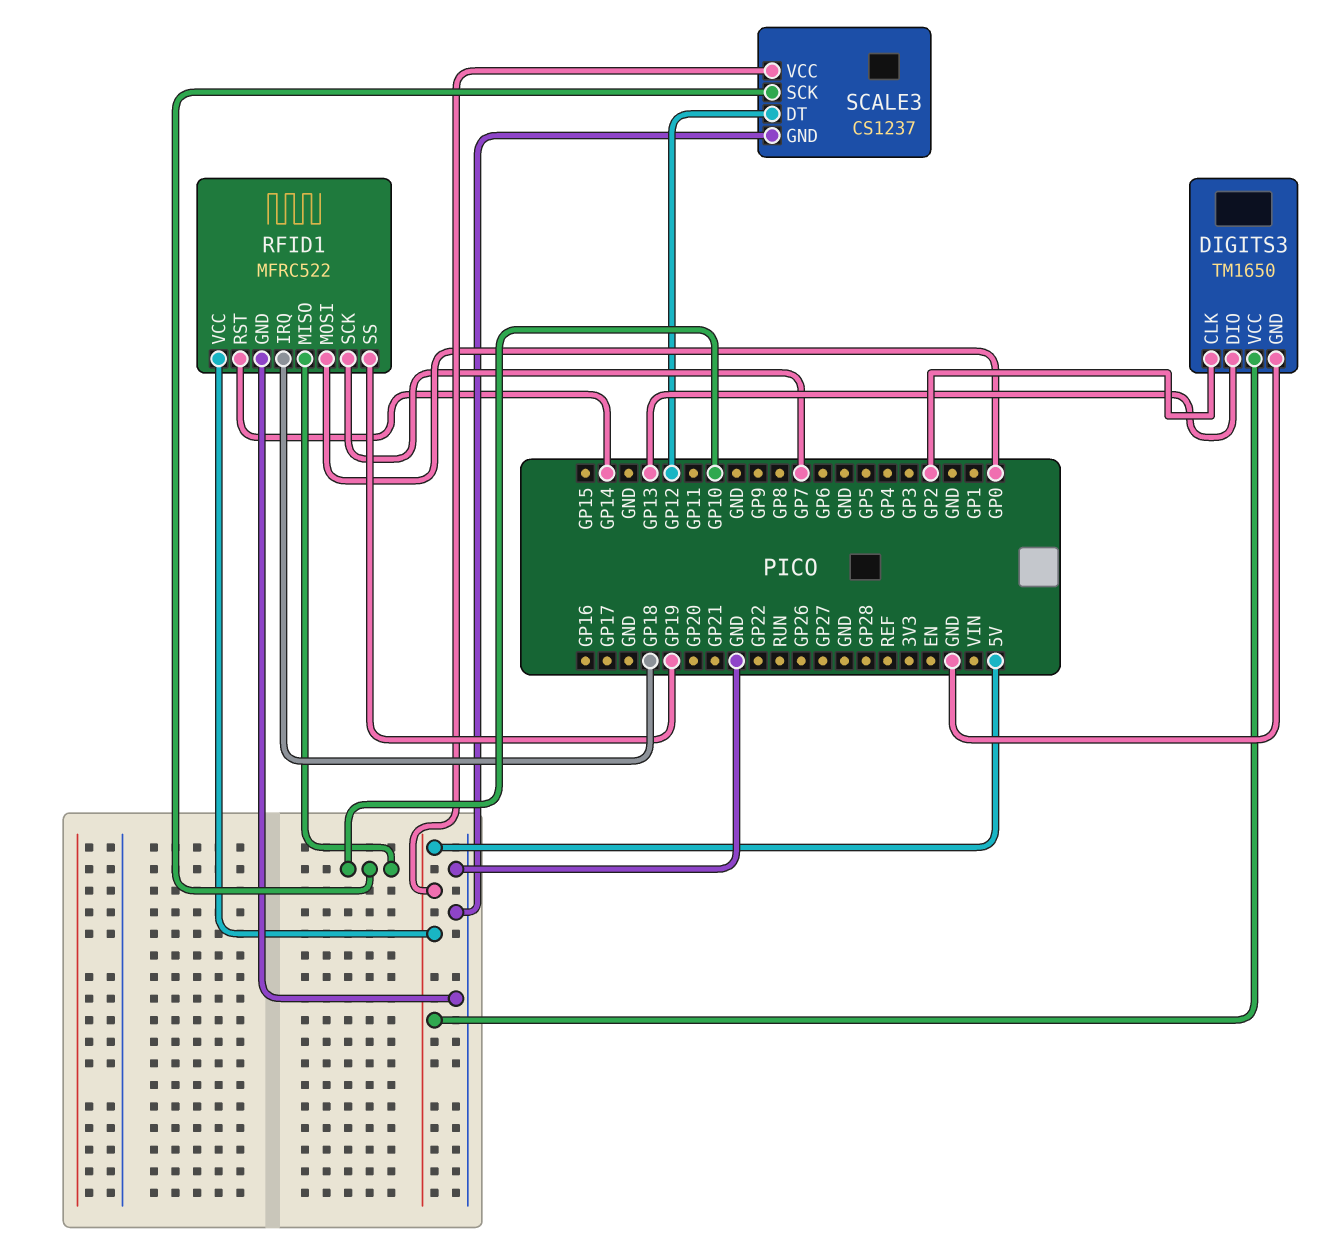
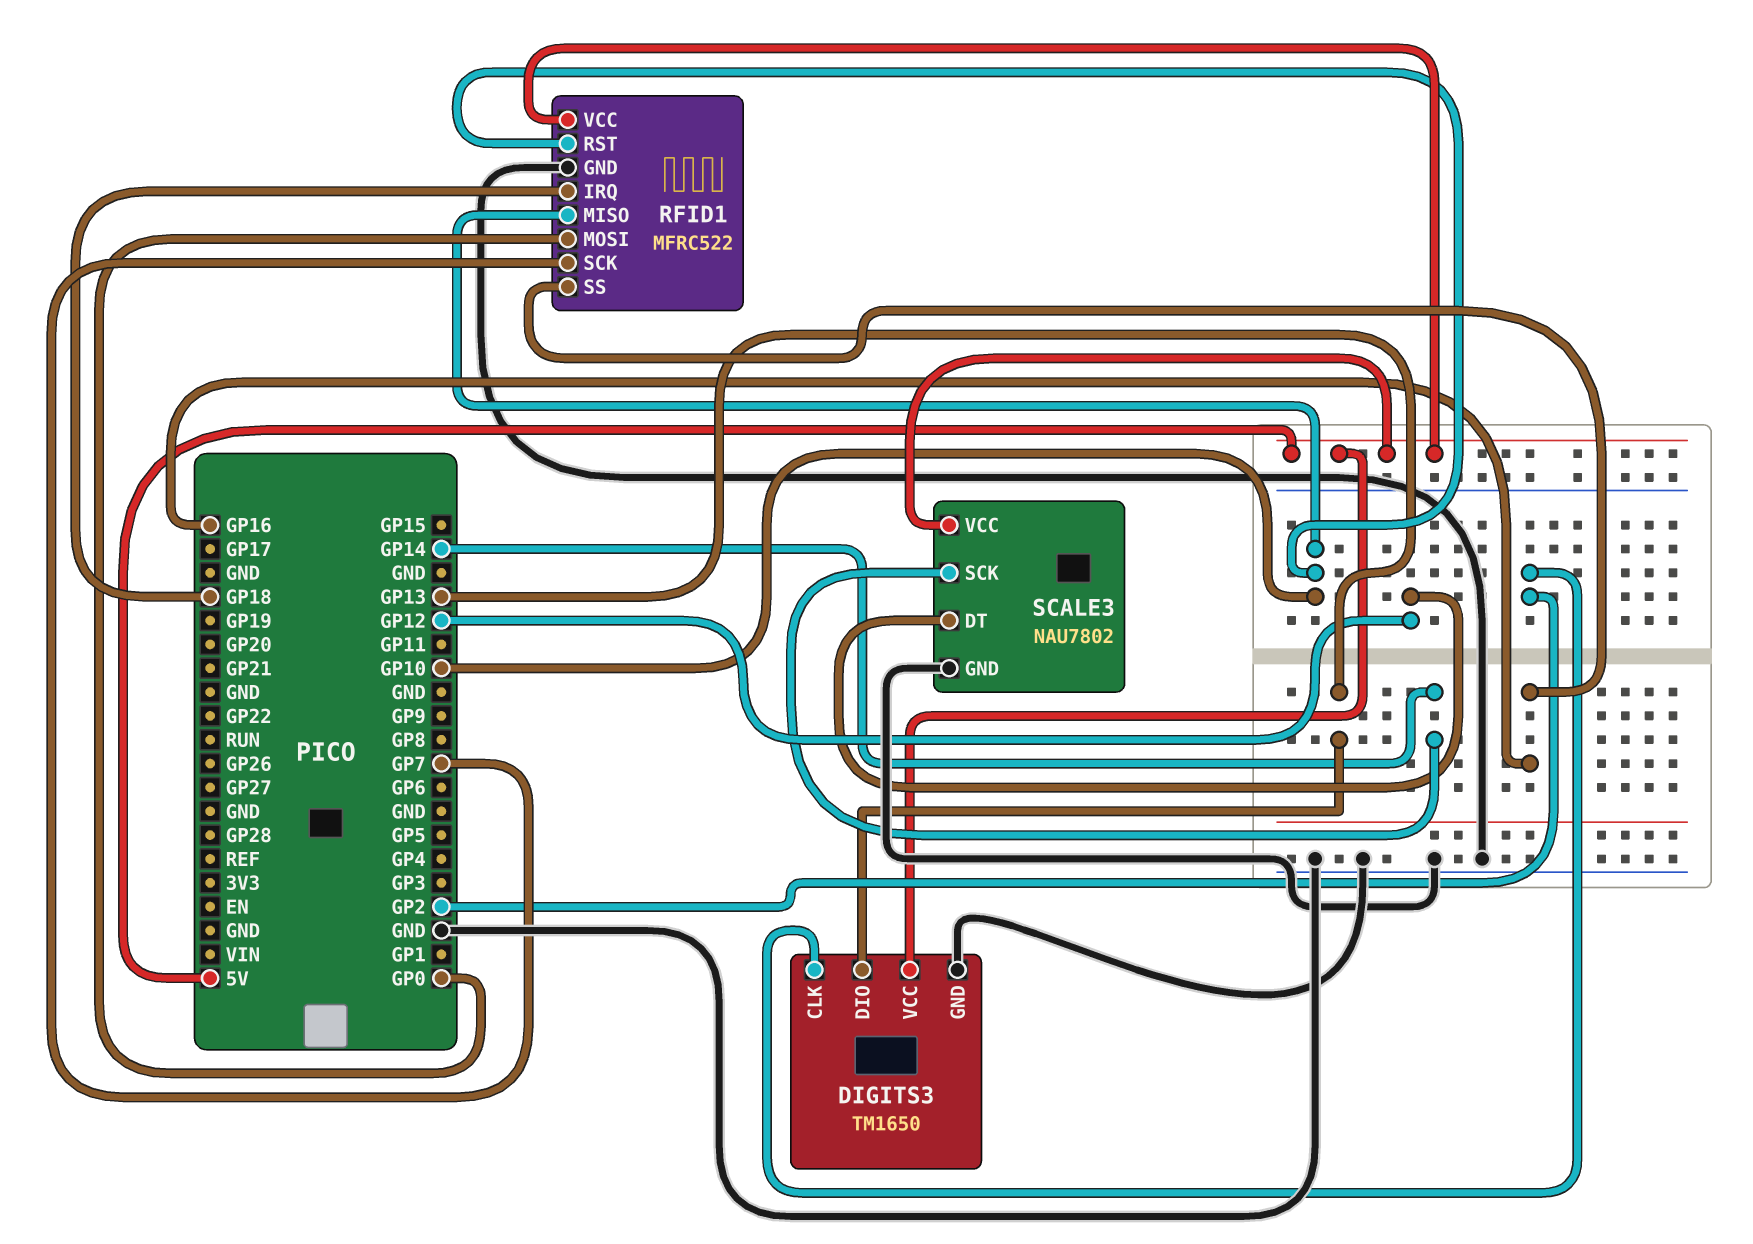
RFID1 pin RST: GP14 -> GP10
RFID1 pin SS: GP19 -> GP16
SCALE3: CS1237 -> NAU7802
SCALE3 pin SCK: GP10 -> GP14

